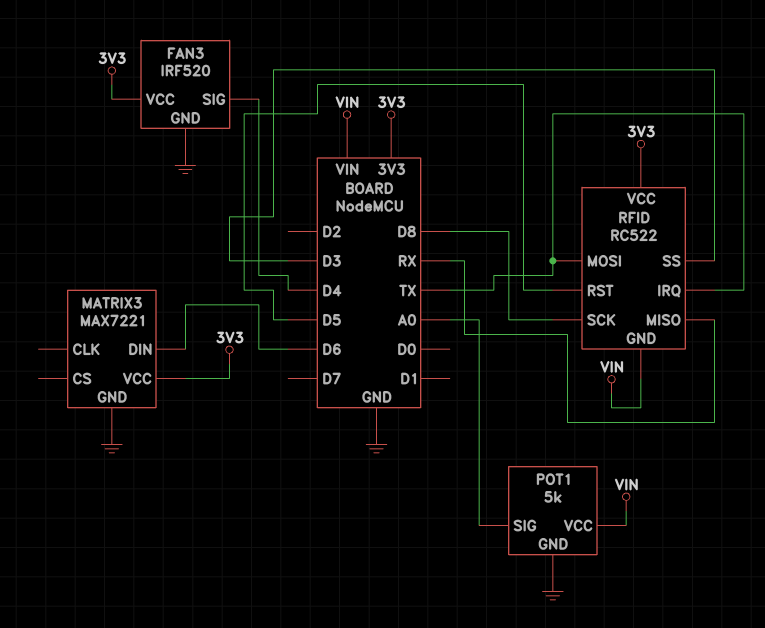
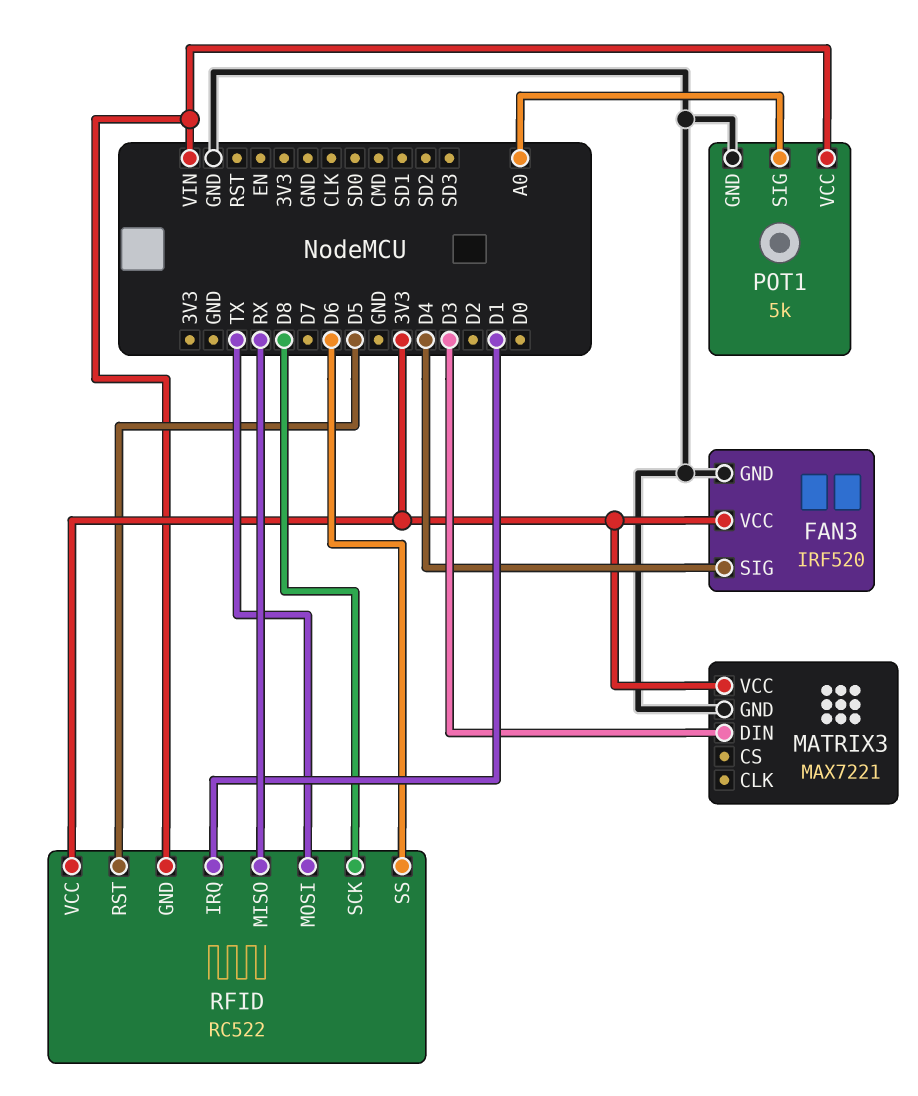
MATRIX3 pin DIN: D6 -> D3
RFID pin IRQ: TX -> D1
RFID pin SS: D3 -> D6

